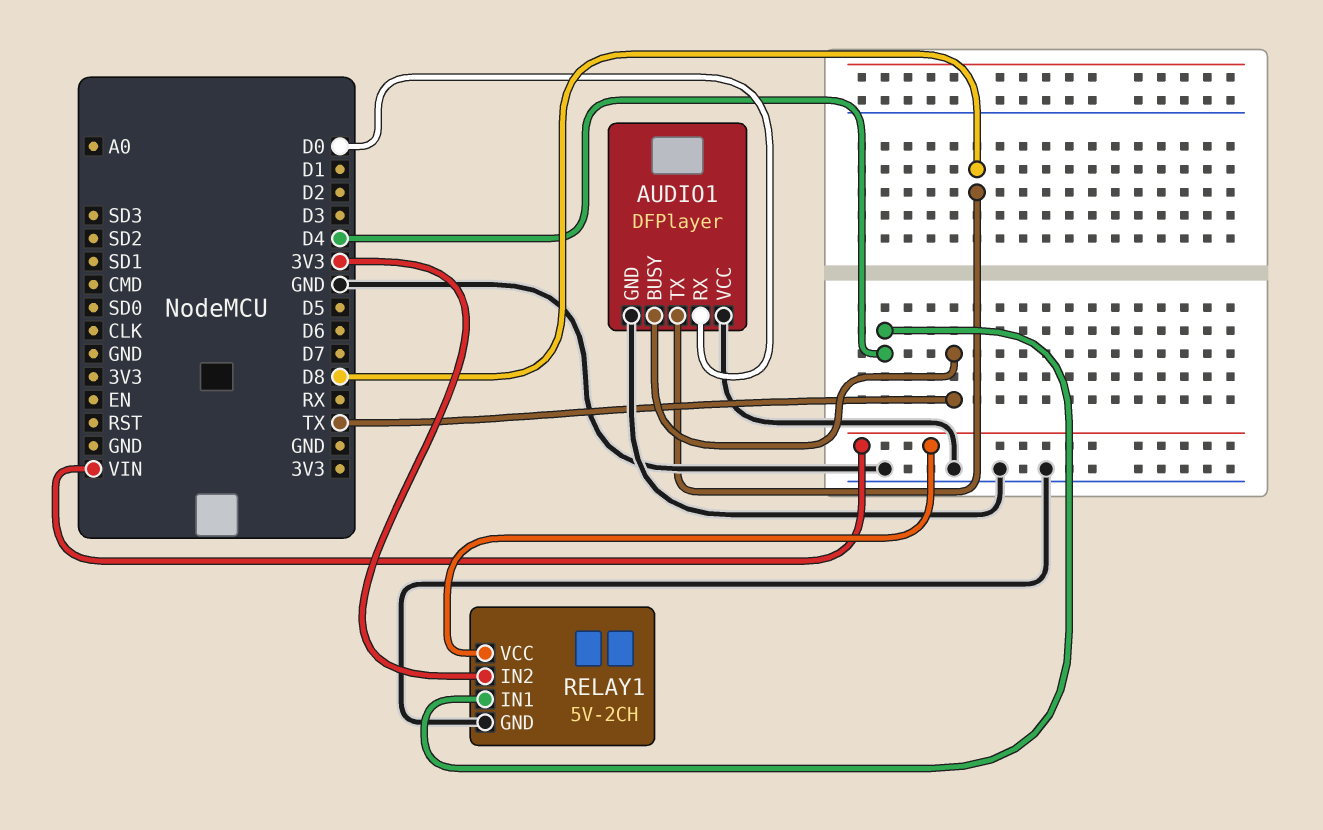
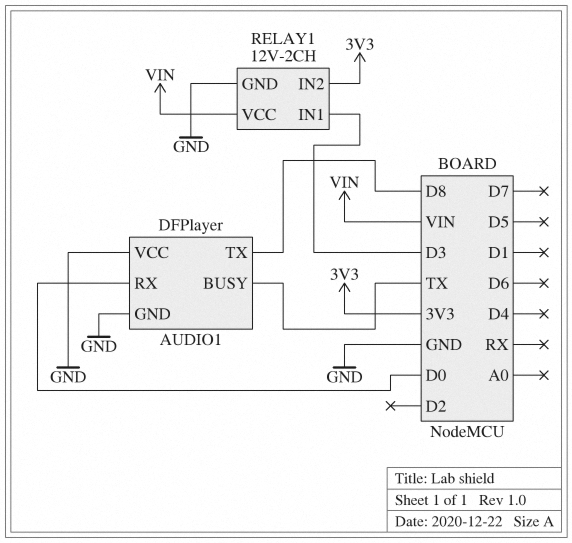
RELAY1: 5V-2CH -> 12V-2CH
RELAY1 pin IN1: D4 -> D3

